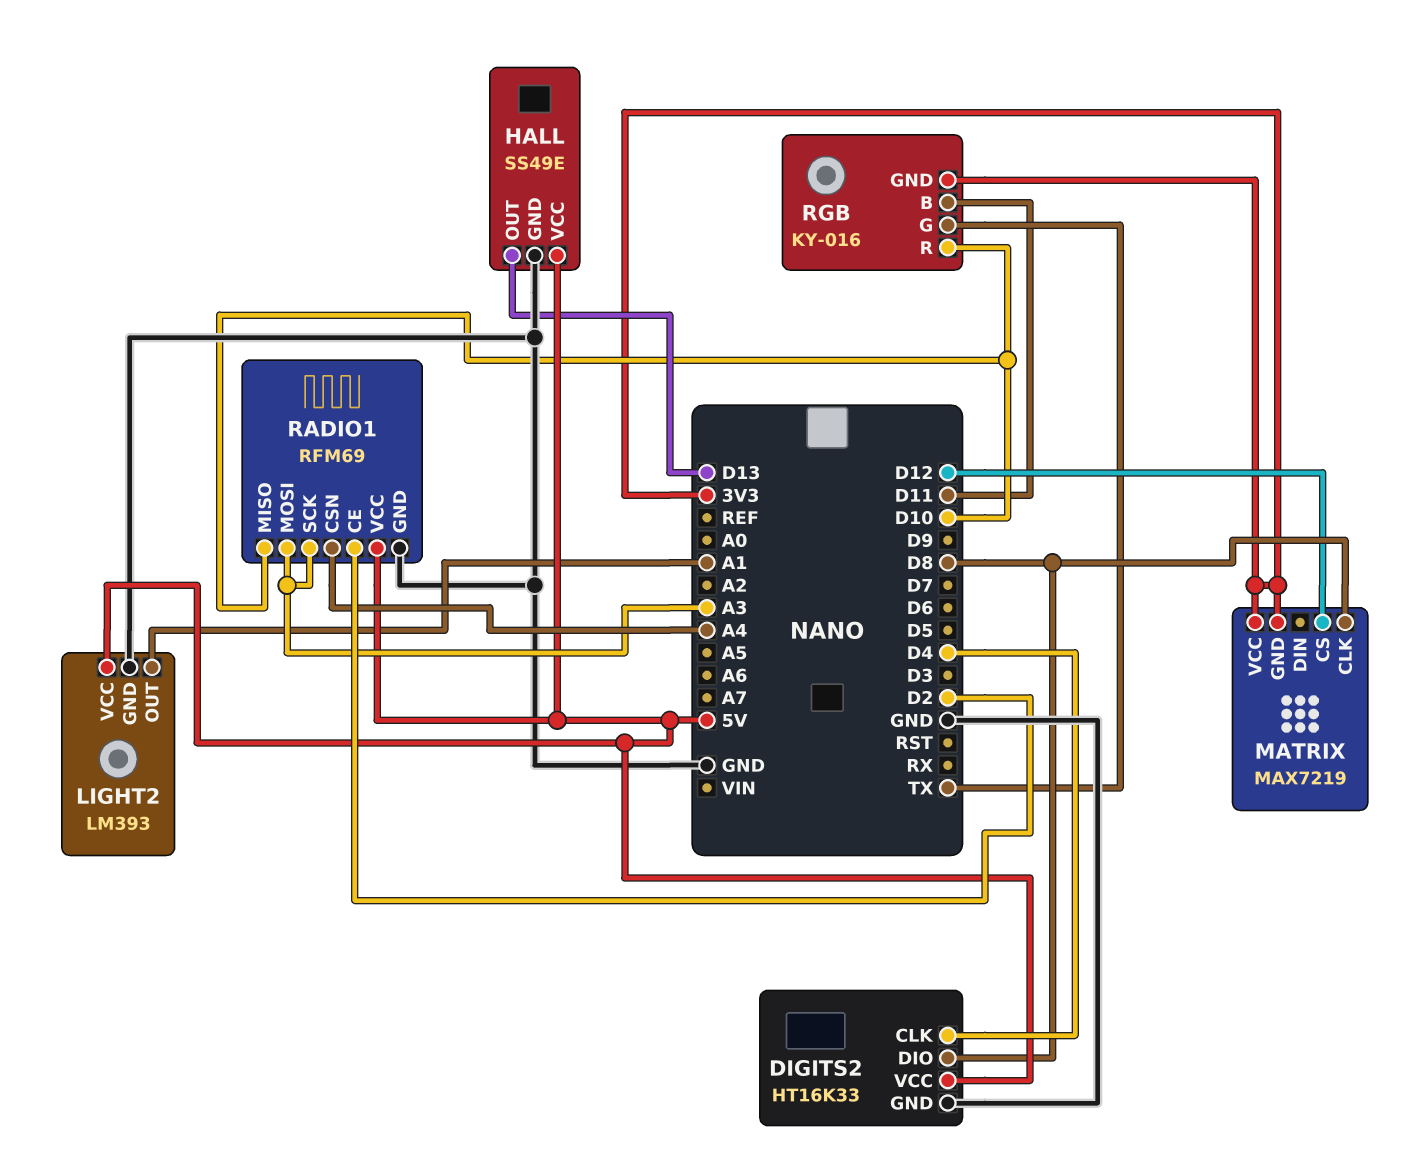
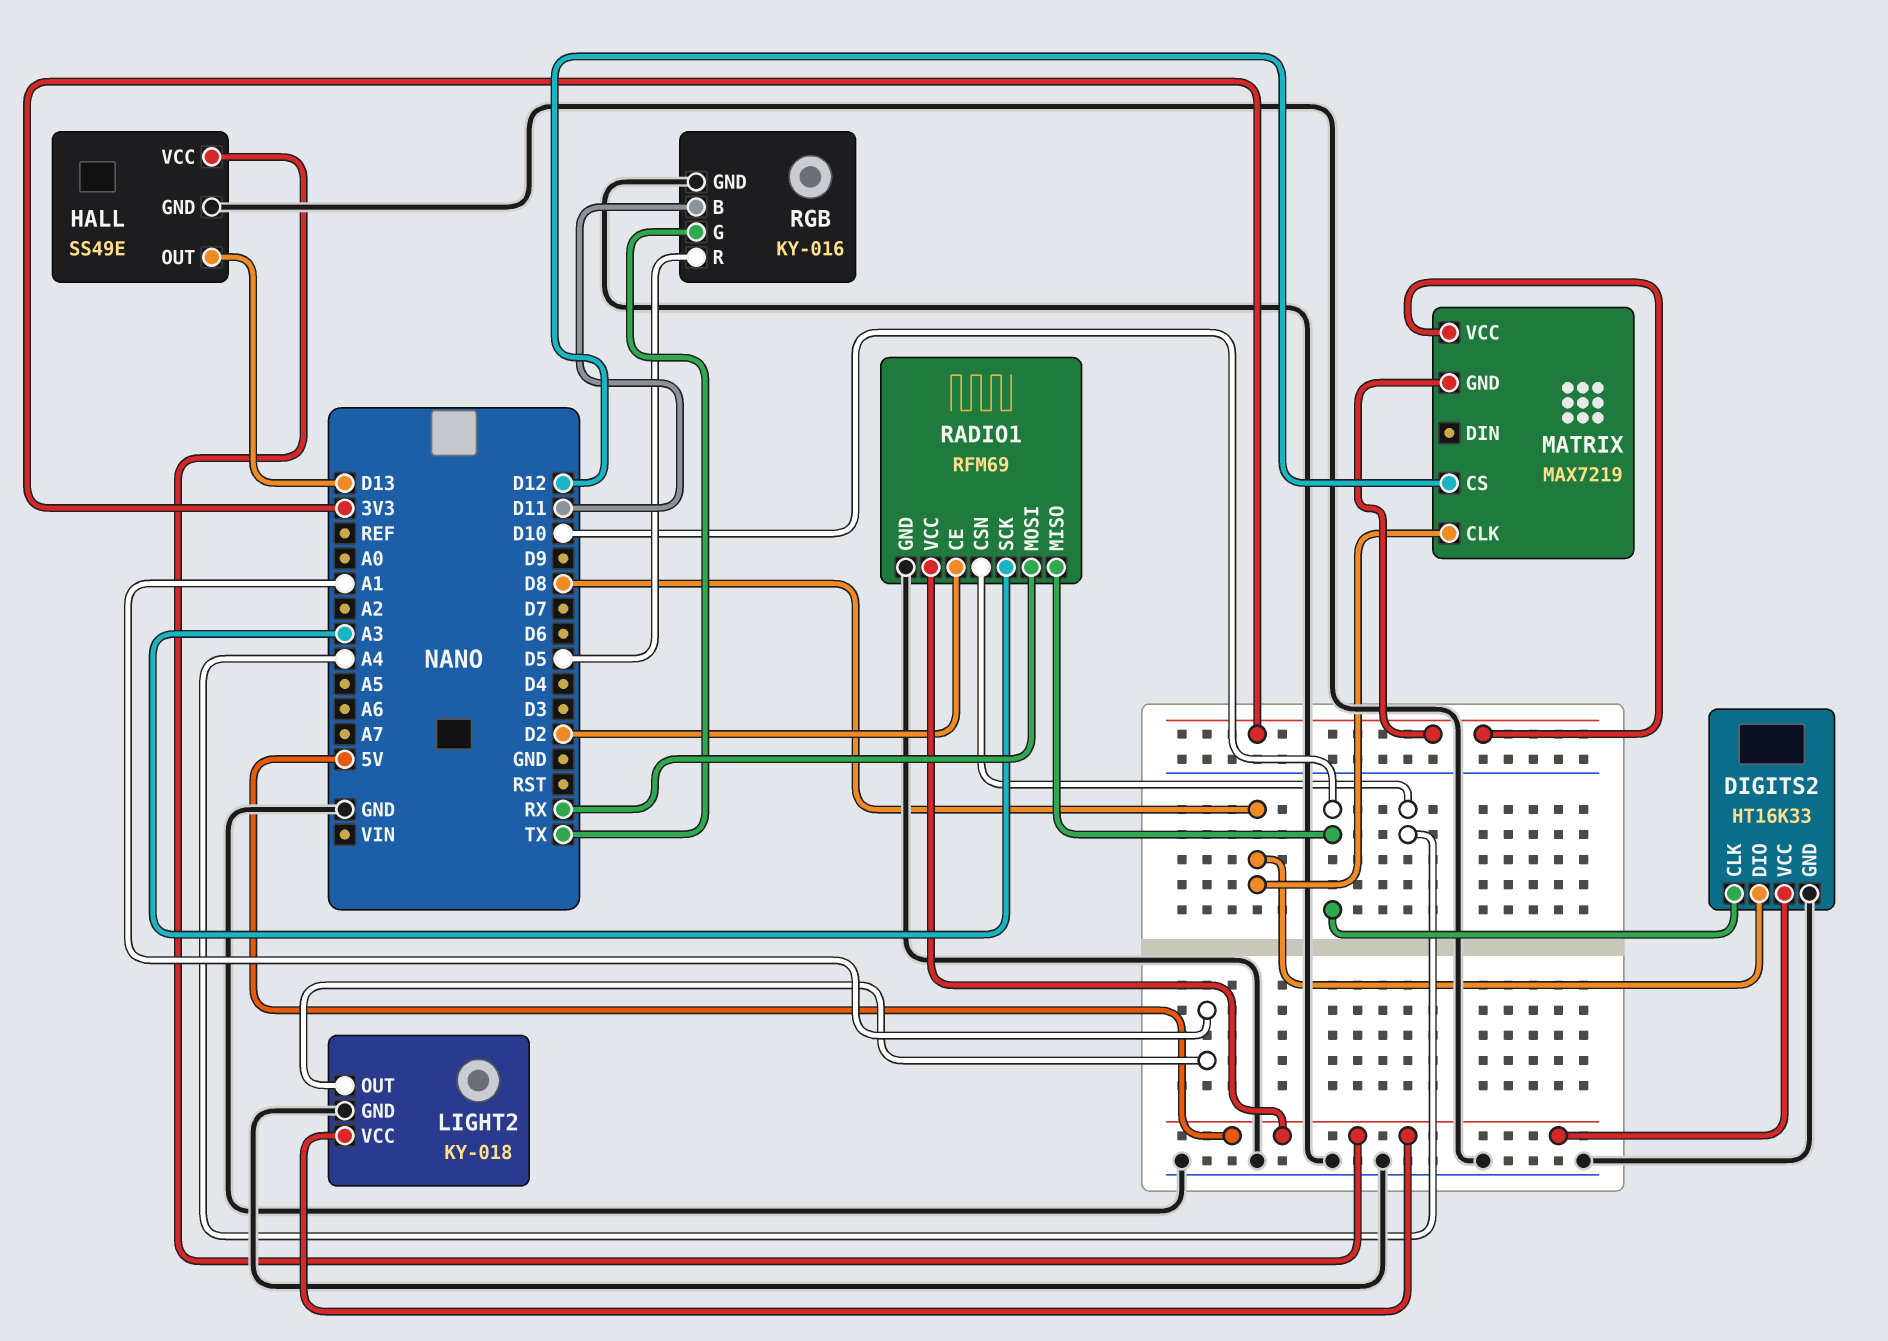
DIGITS2 pin CLK: D4 -> D10
LIGHT2: LM393 -> KY-018
RADIO1 pin MOSI: A3 -> RX
RGB pin GND: 3V3 -> GND
RGB pin R: D10 -> D5

